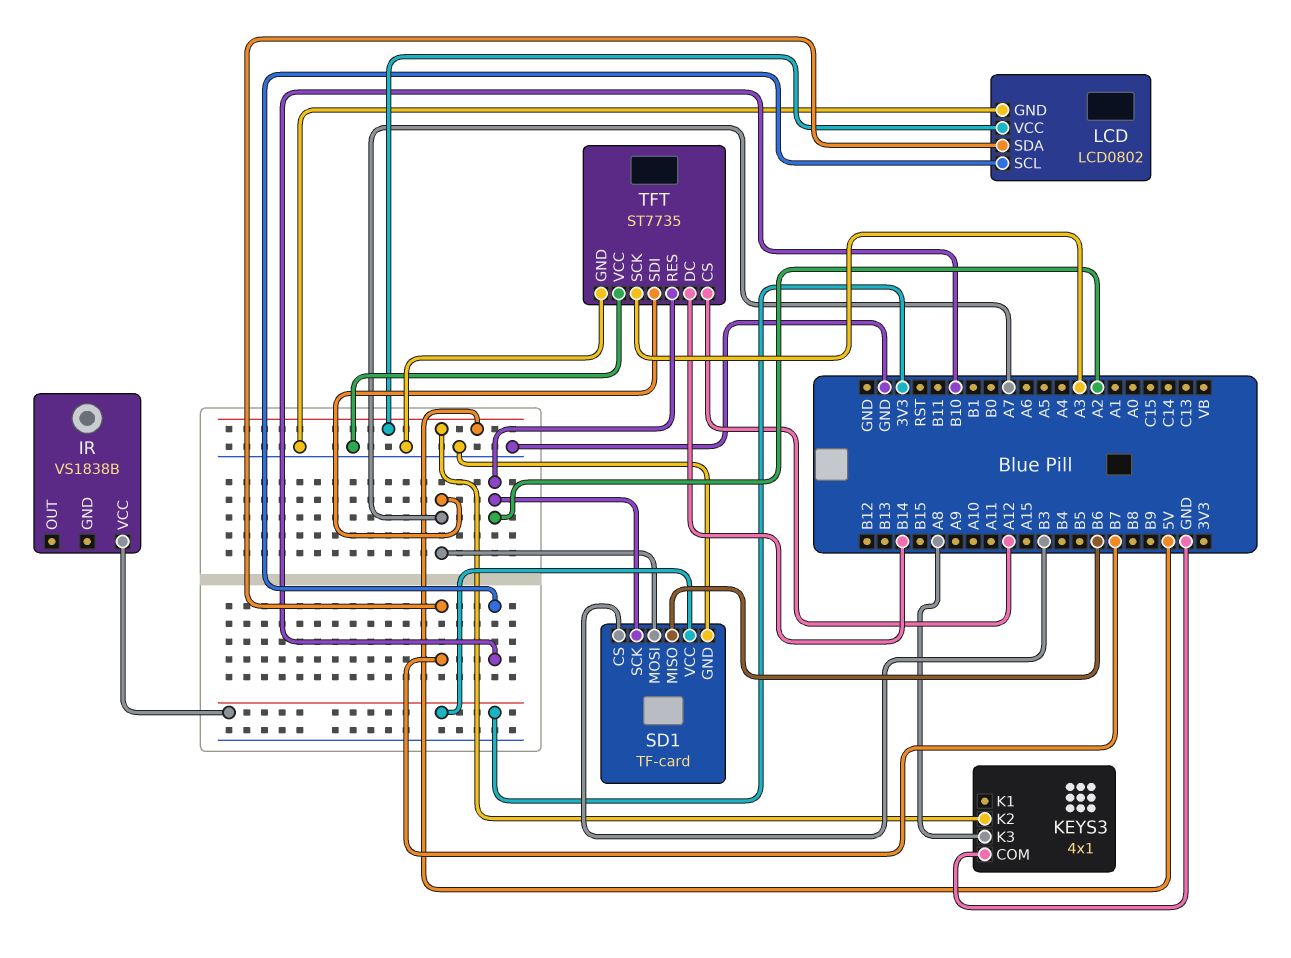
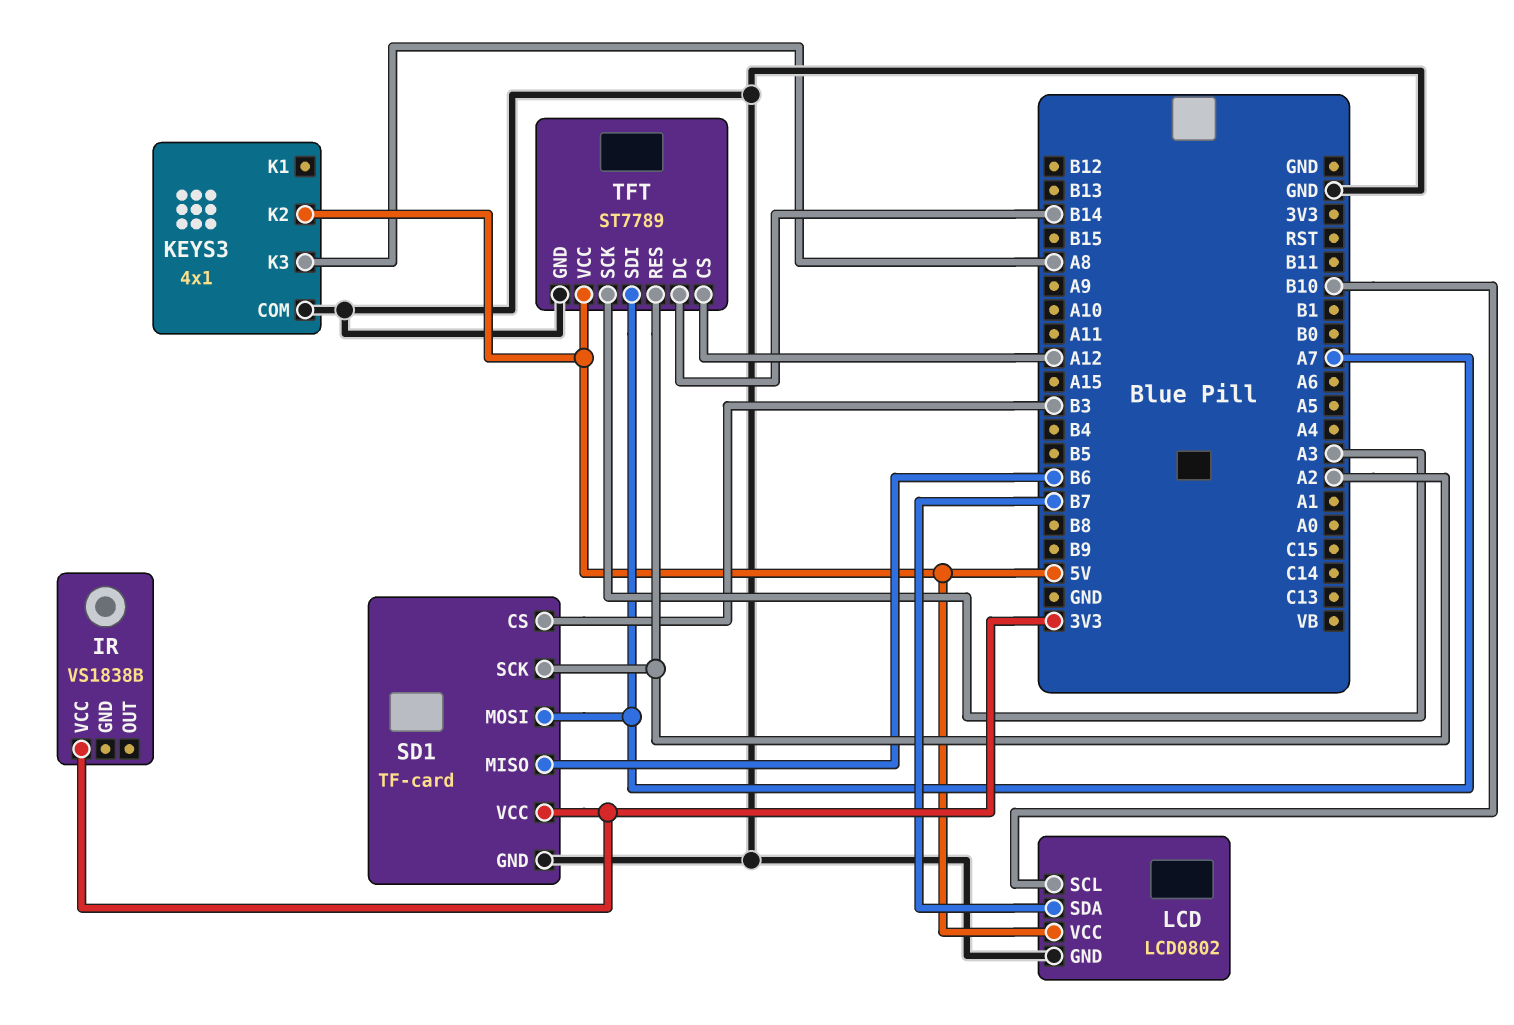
TFT: ST7735 -> ST7789
TFT pin VCC: GND -> 5V

